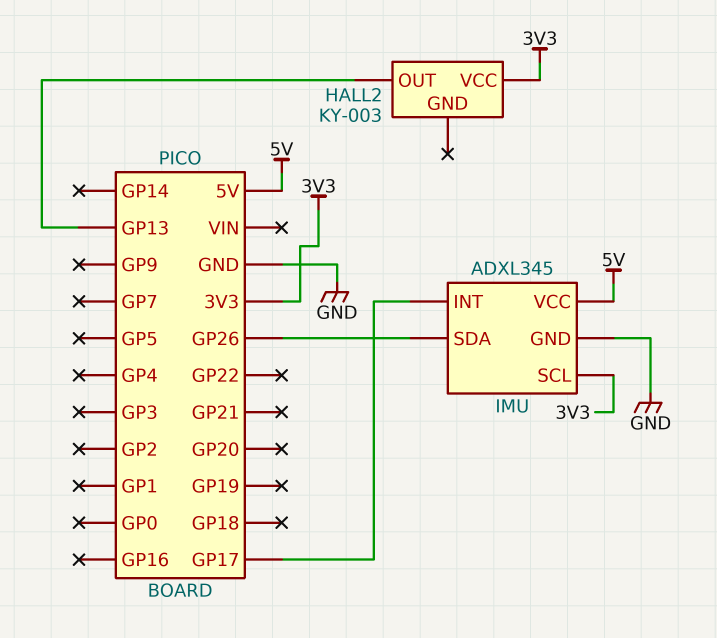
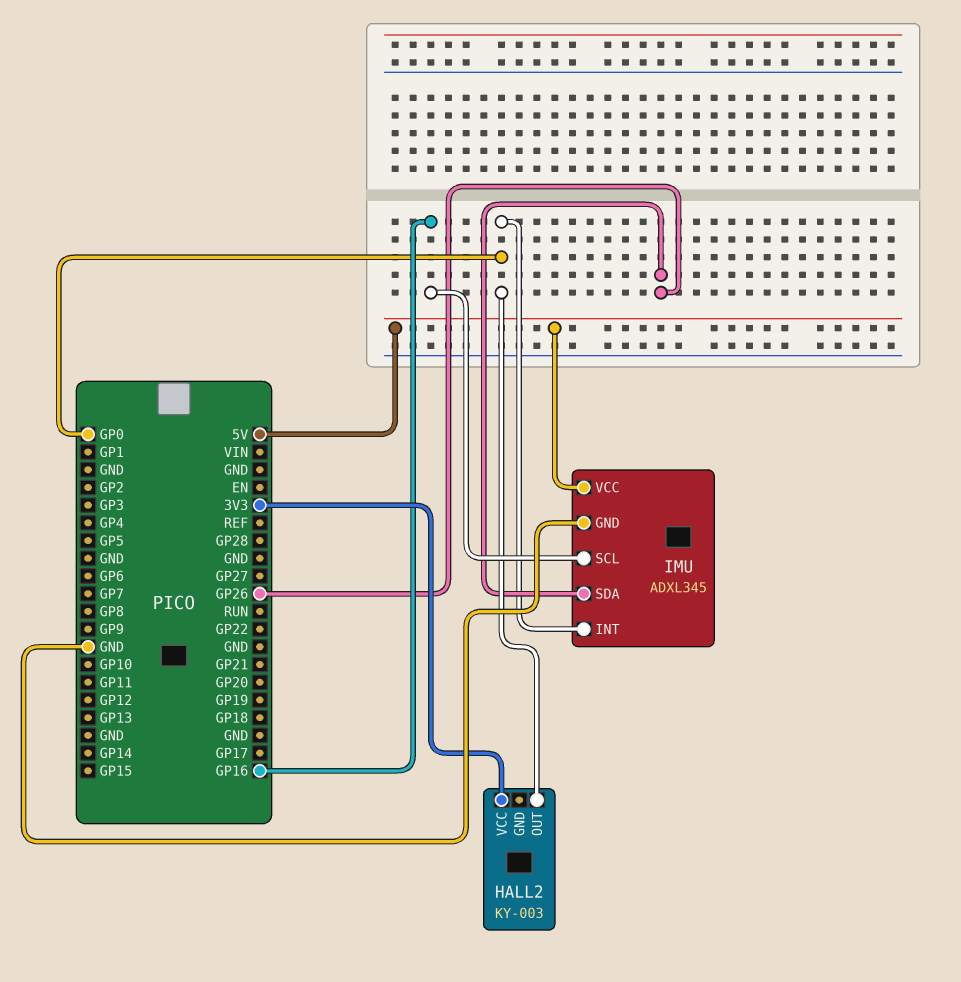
HALL2 pin OUT: GP13 -> GP0
IMU pin INT: GP17 -> GP0
IMU pin SCL: 3V3 -> GP16

